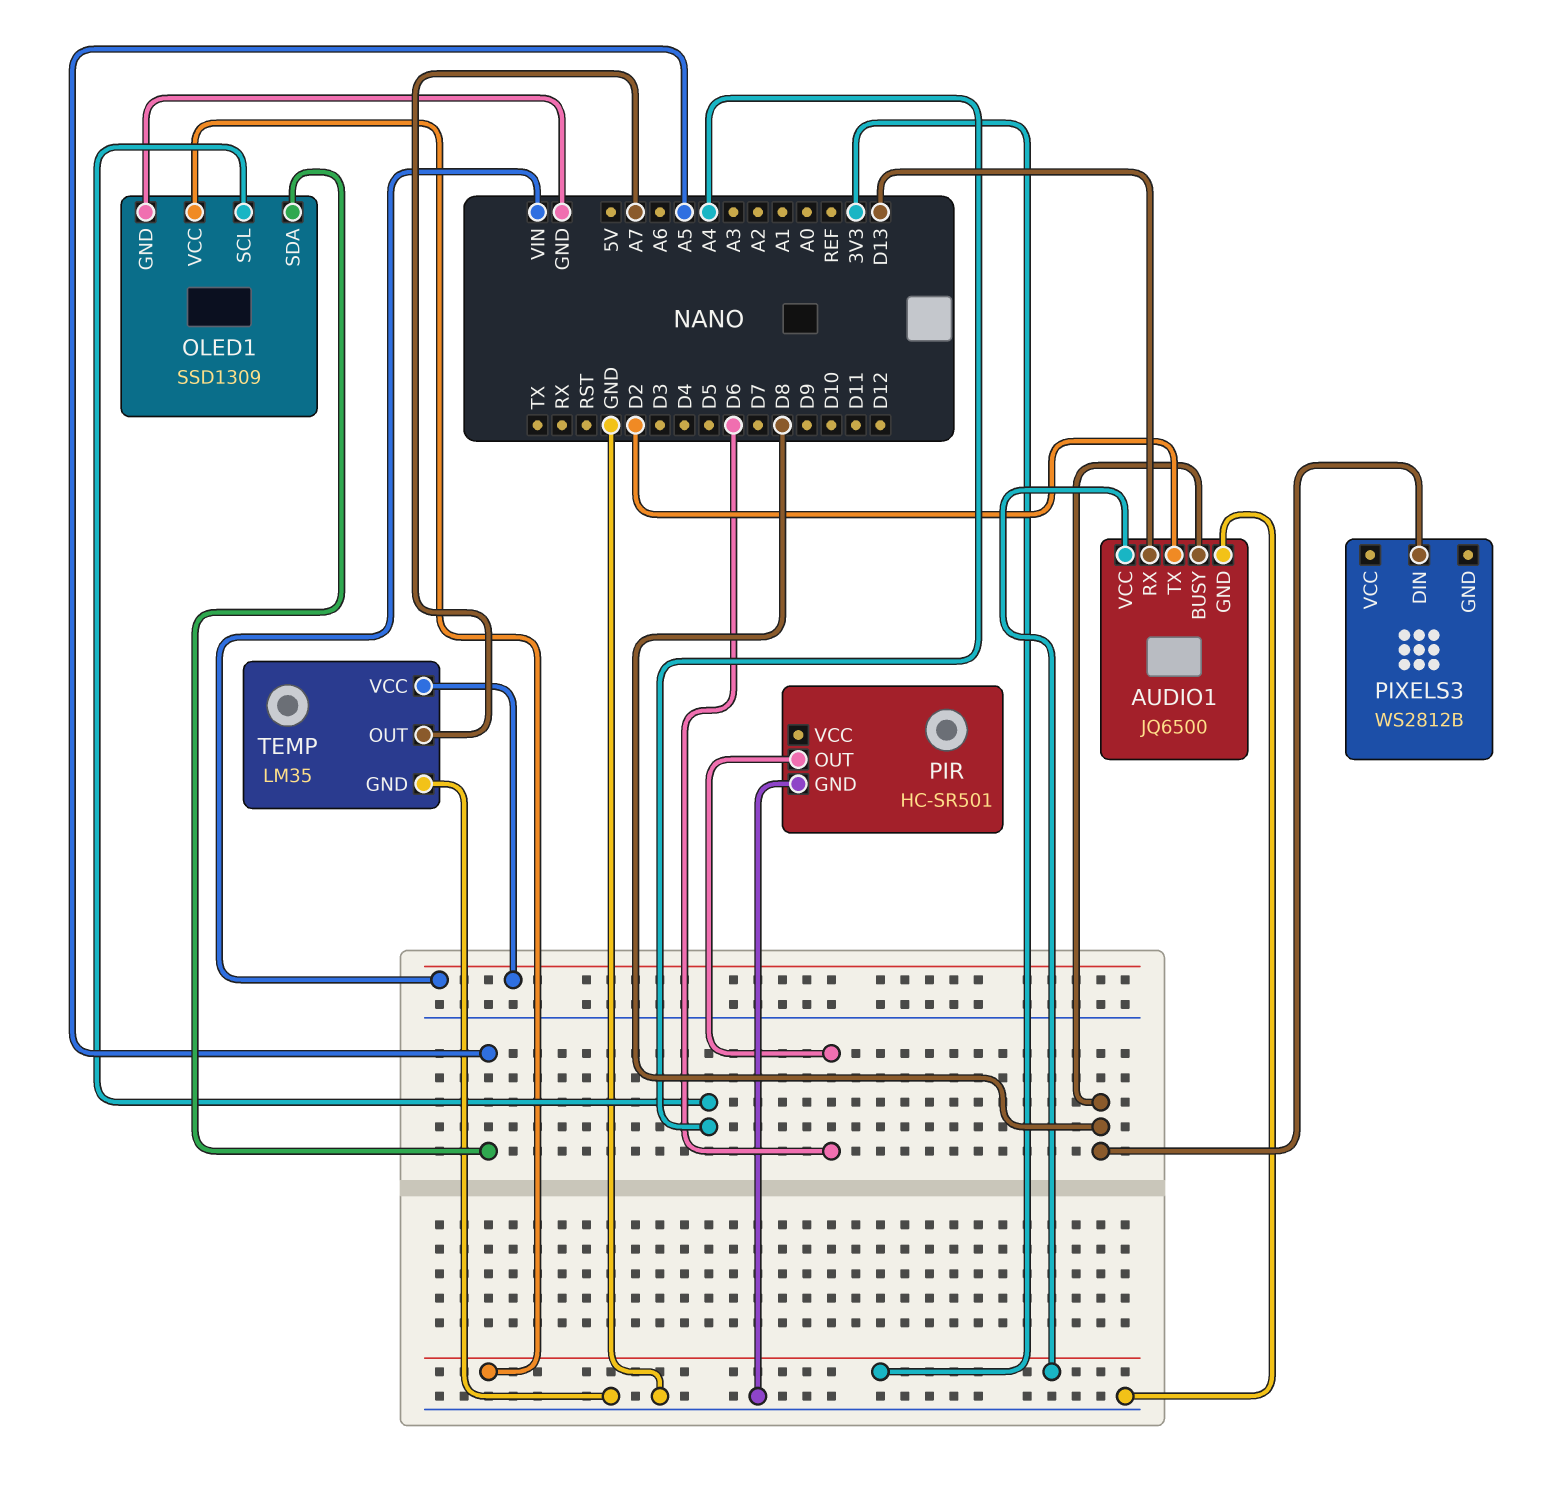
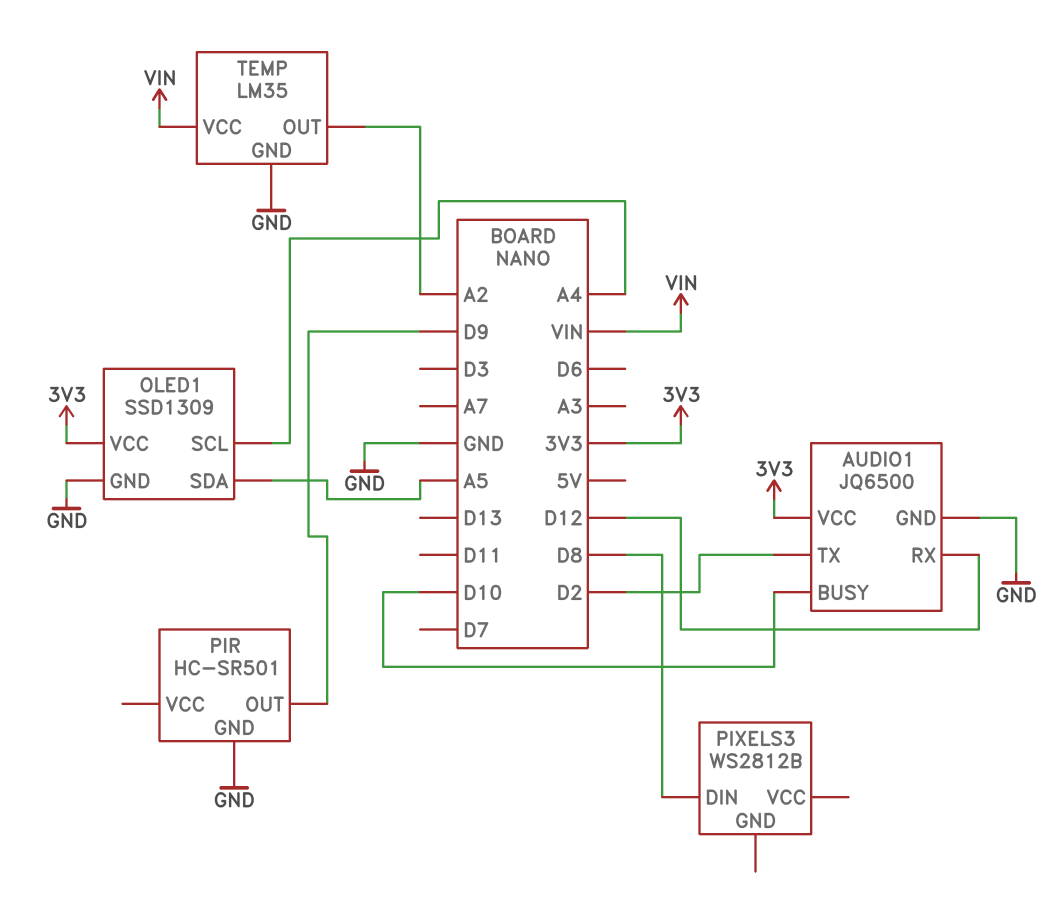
AUDIO1 pin BUSY: D8 -> D10
AUDIO1 pin RX: D13 -> D12
PIR pin OUT: D6 -> D9
TEMP pin OUT: A7 -> A2

